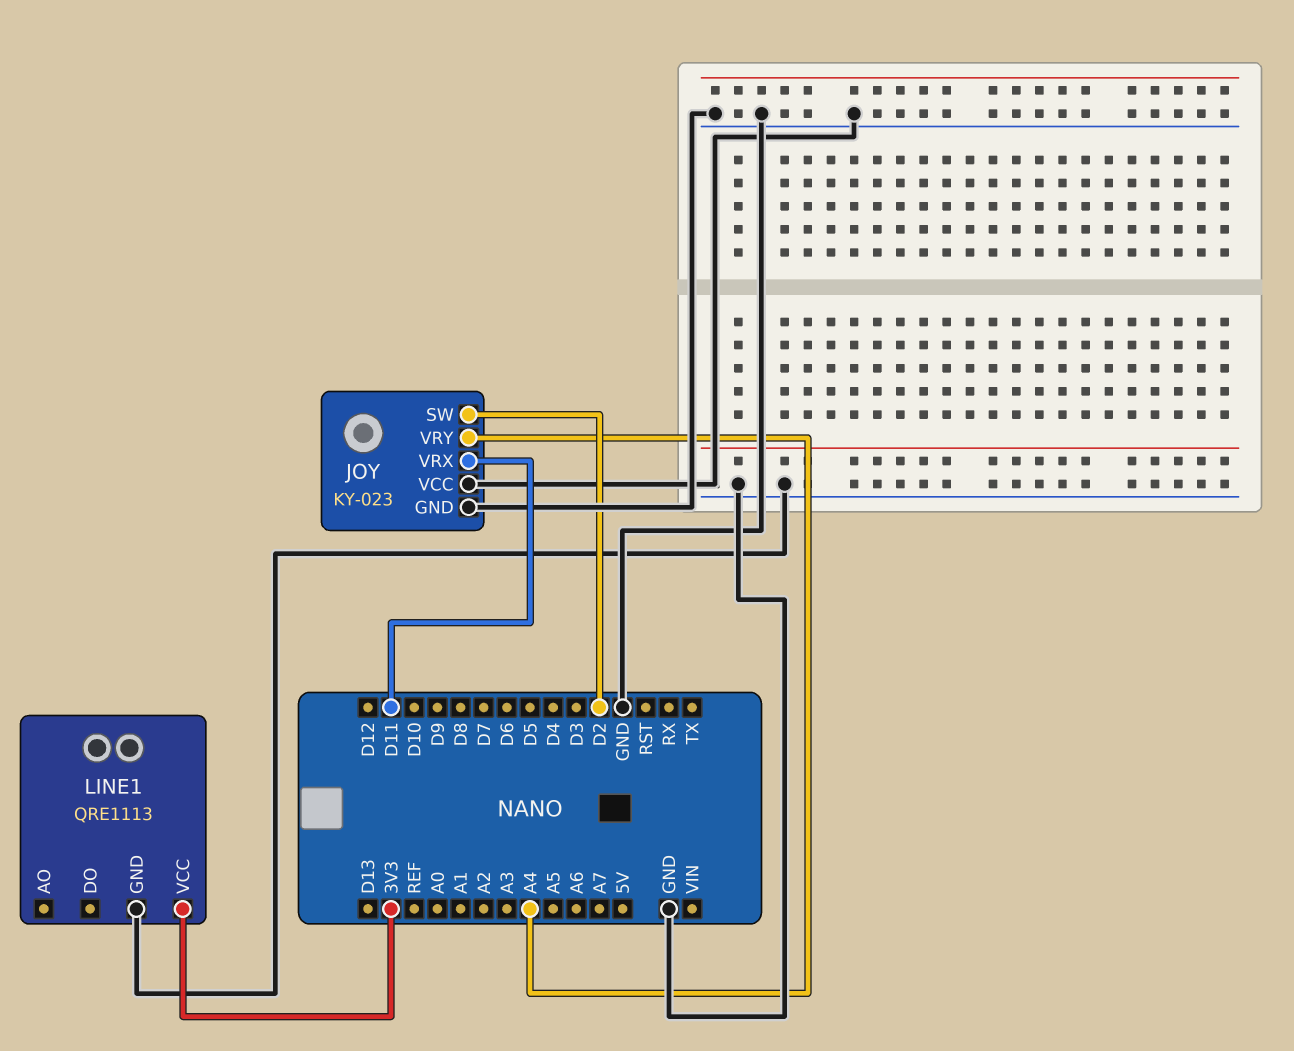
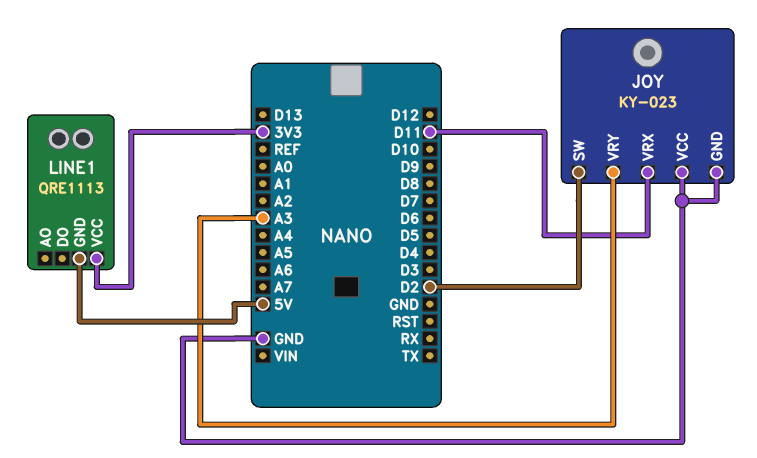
JOY pin VRY: A4 -> A3
LINE1 pin GND: GND -> 5V

